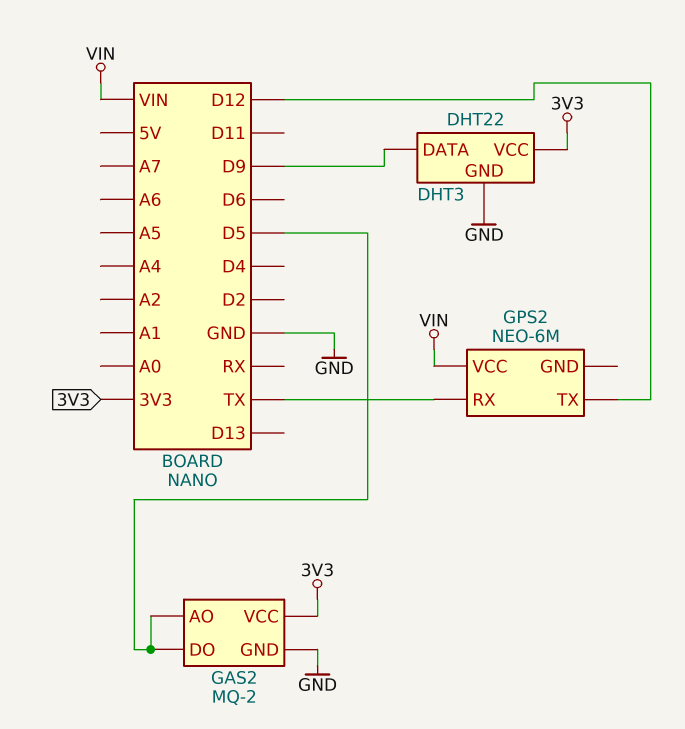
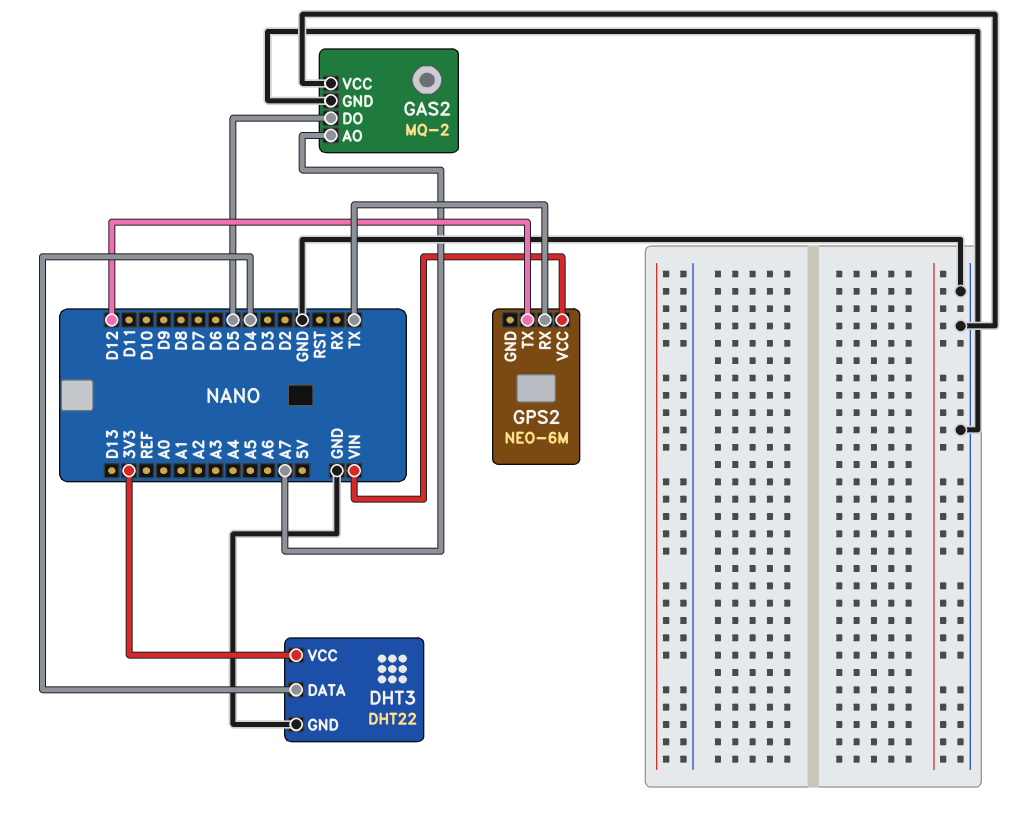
DHT3 pin DATA: D9 -> D4
GAS2 pin AO: D5 -> A7
GAS2 pin VCC: 3V3 -> GND

